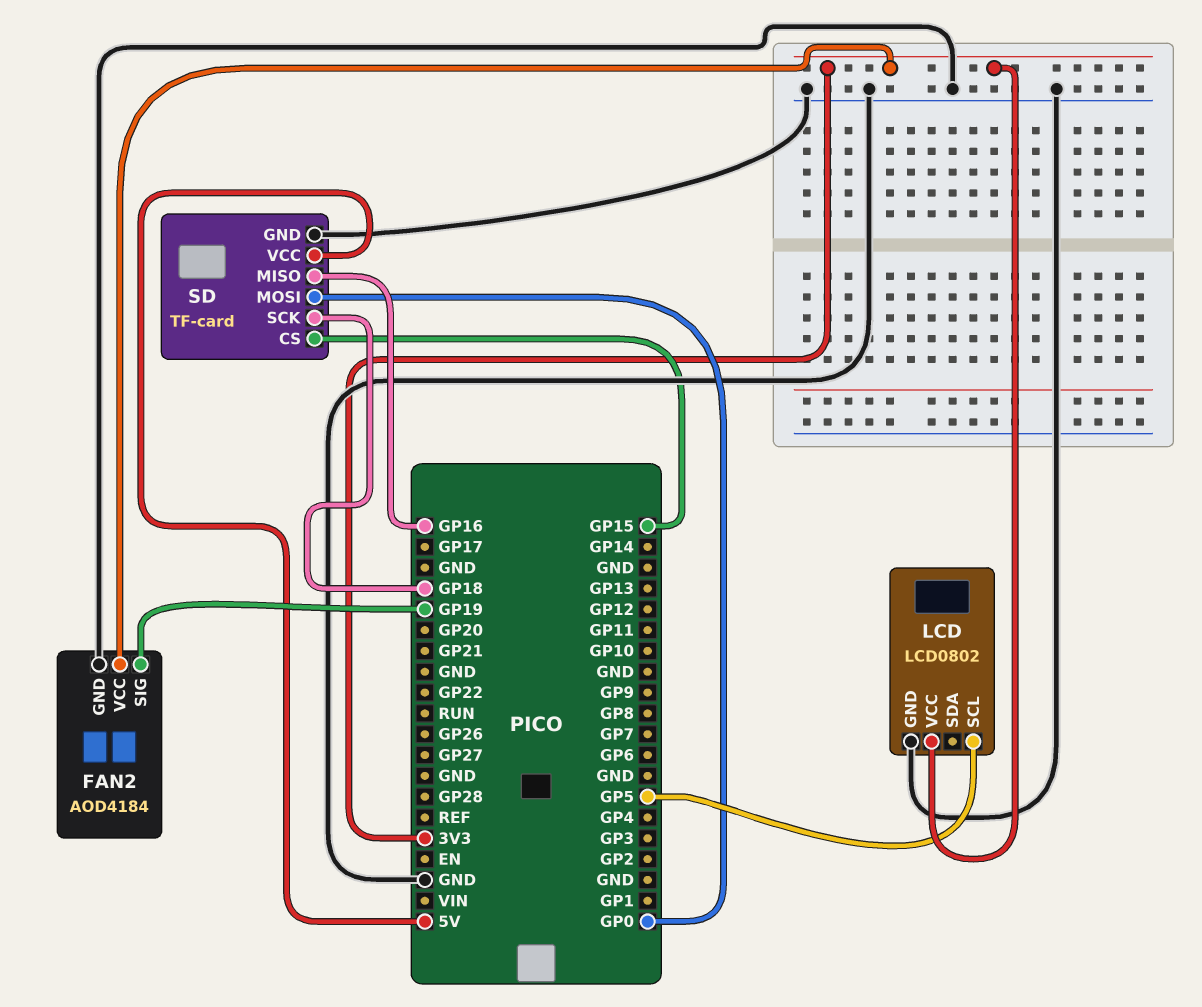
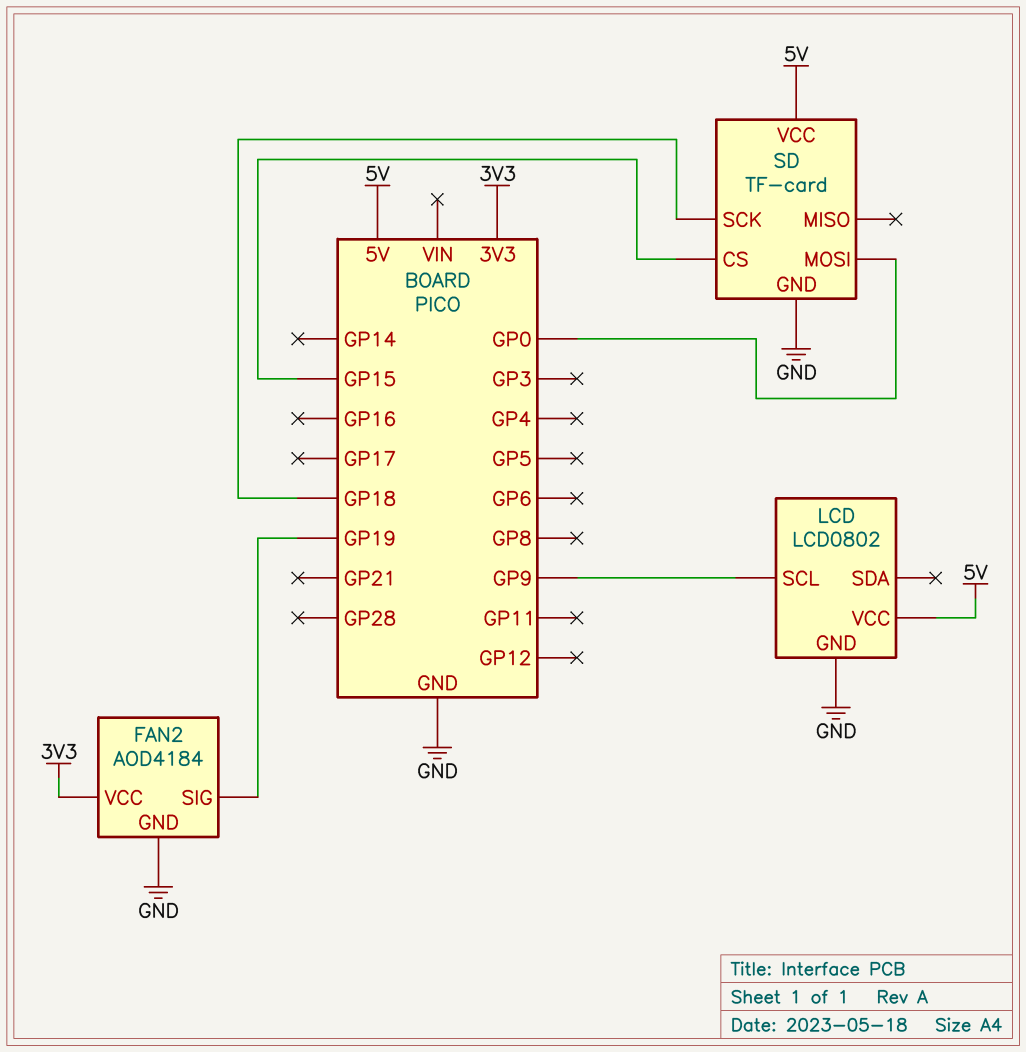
LCD pin SCL: GP5 -> GP9
LCD pin VCC: 3V3 -> 5V
SD pin MISO: GP16 -> none

